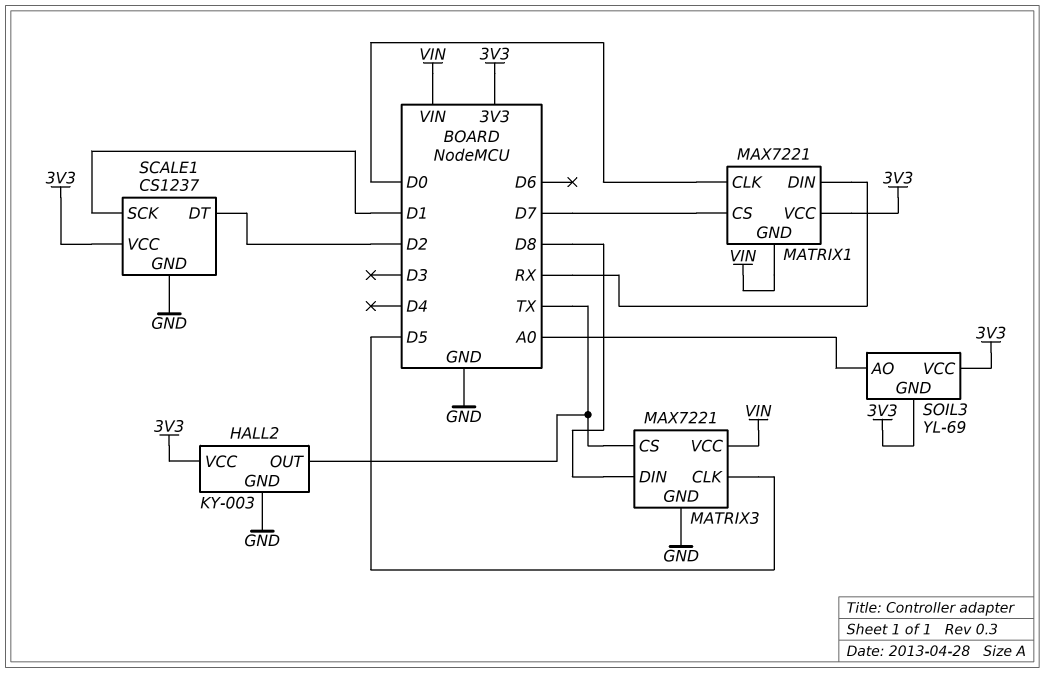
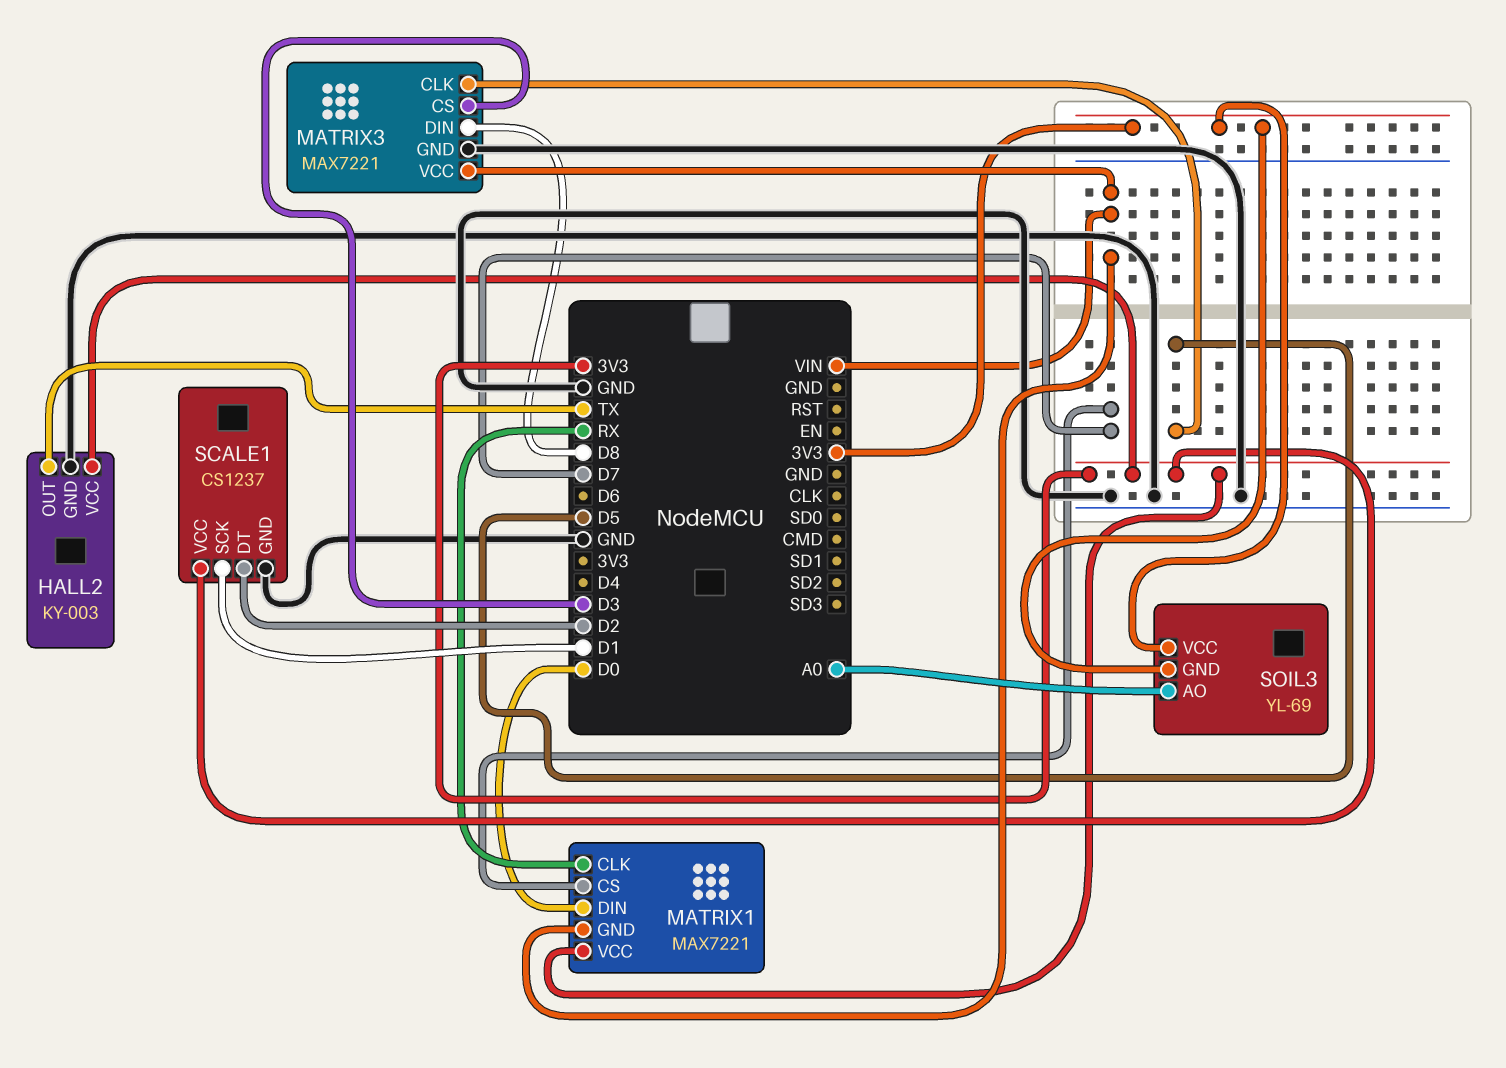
MATRIX1 pin CLK: D0 -> RX
MATRIX1 pin DIN: RX -> D0
MATRIX3 pin CS: TX -> D3

